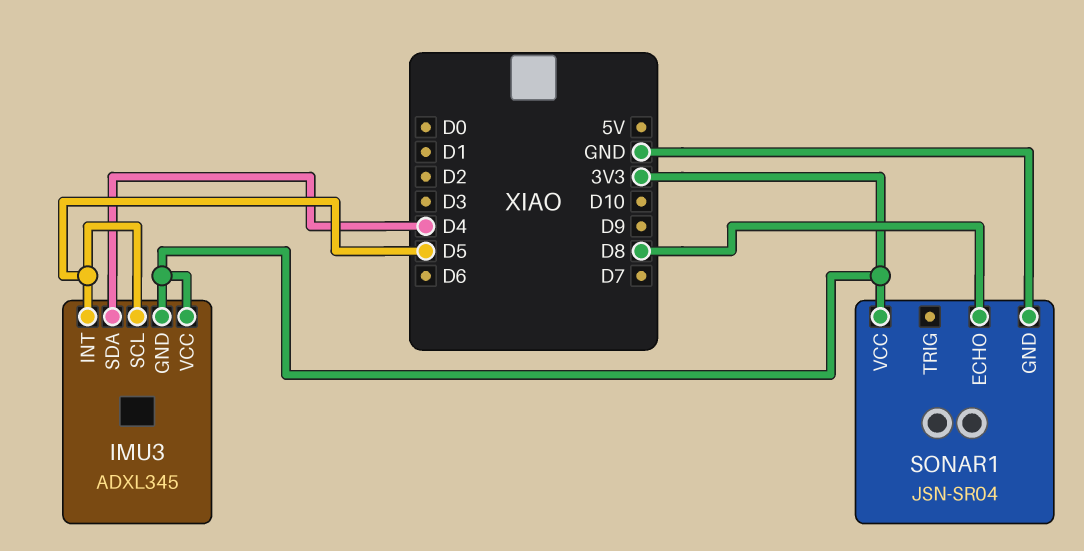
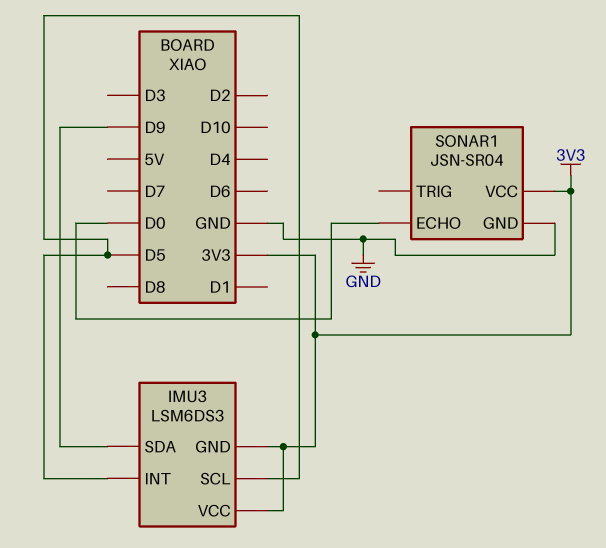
IMU3: ADXL345 -> LSM6DS3
IMU3 pin SDA: D4 -> D9
SONAR1 pin ECHO: D8 -> D0

